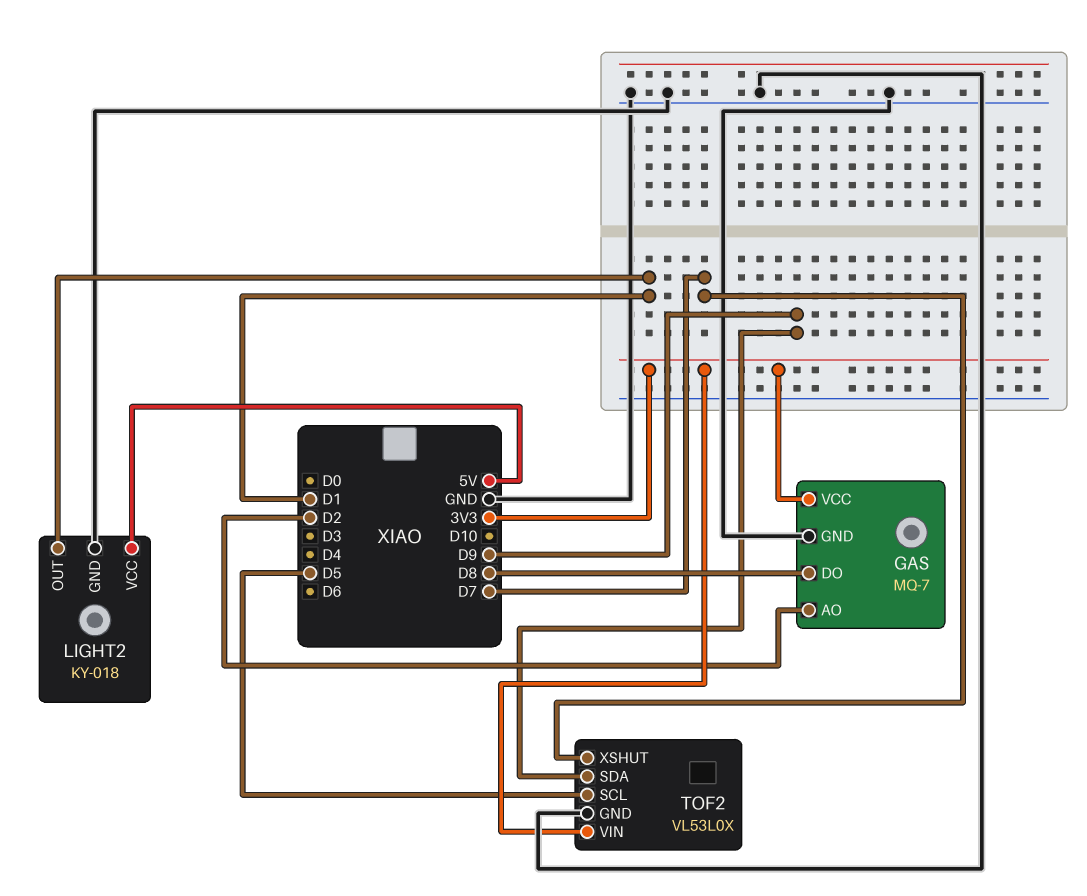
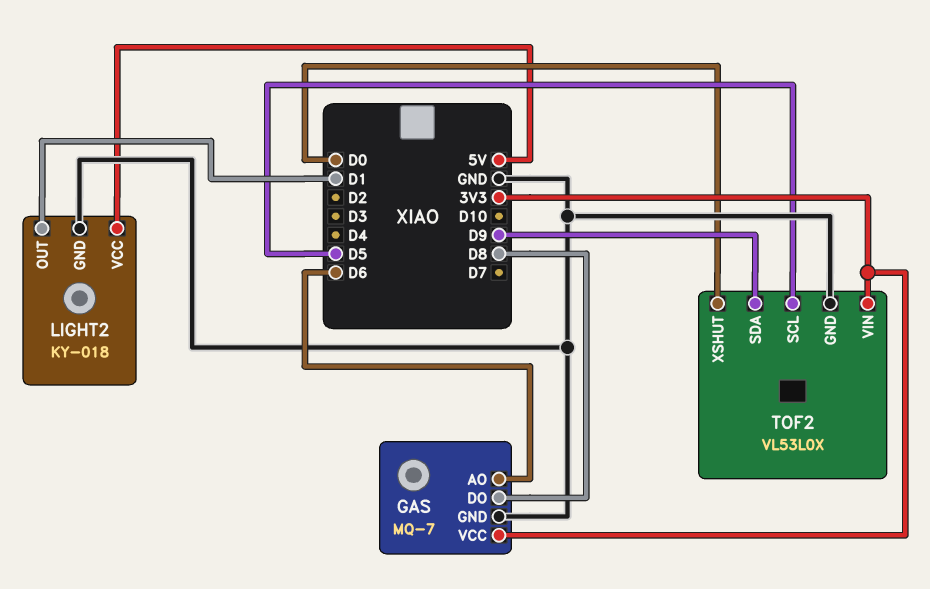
GAS pin AO: D2 -> D6
TOF2 pin XSHUT: D7 -> D0

